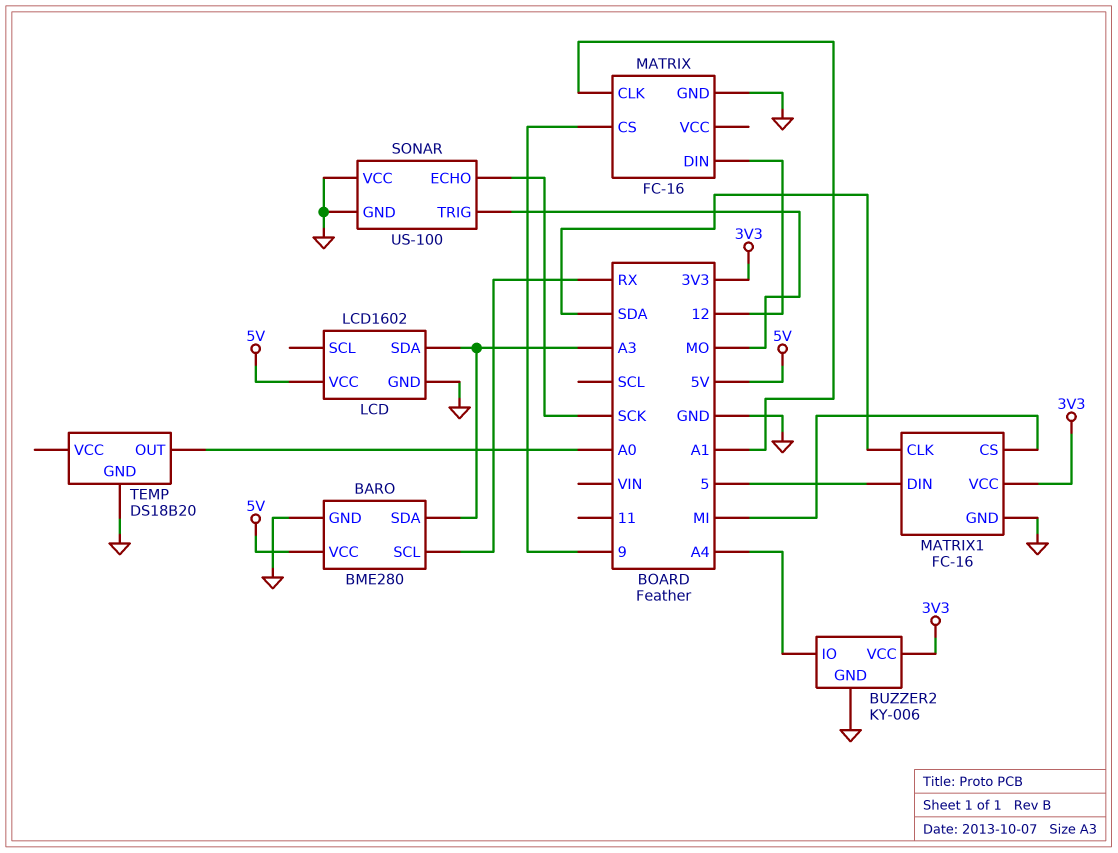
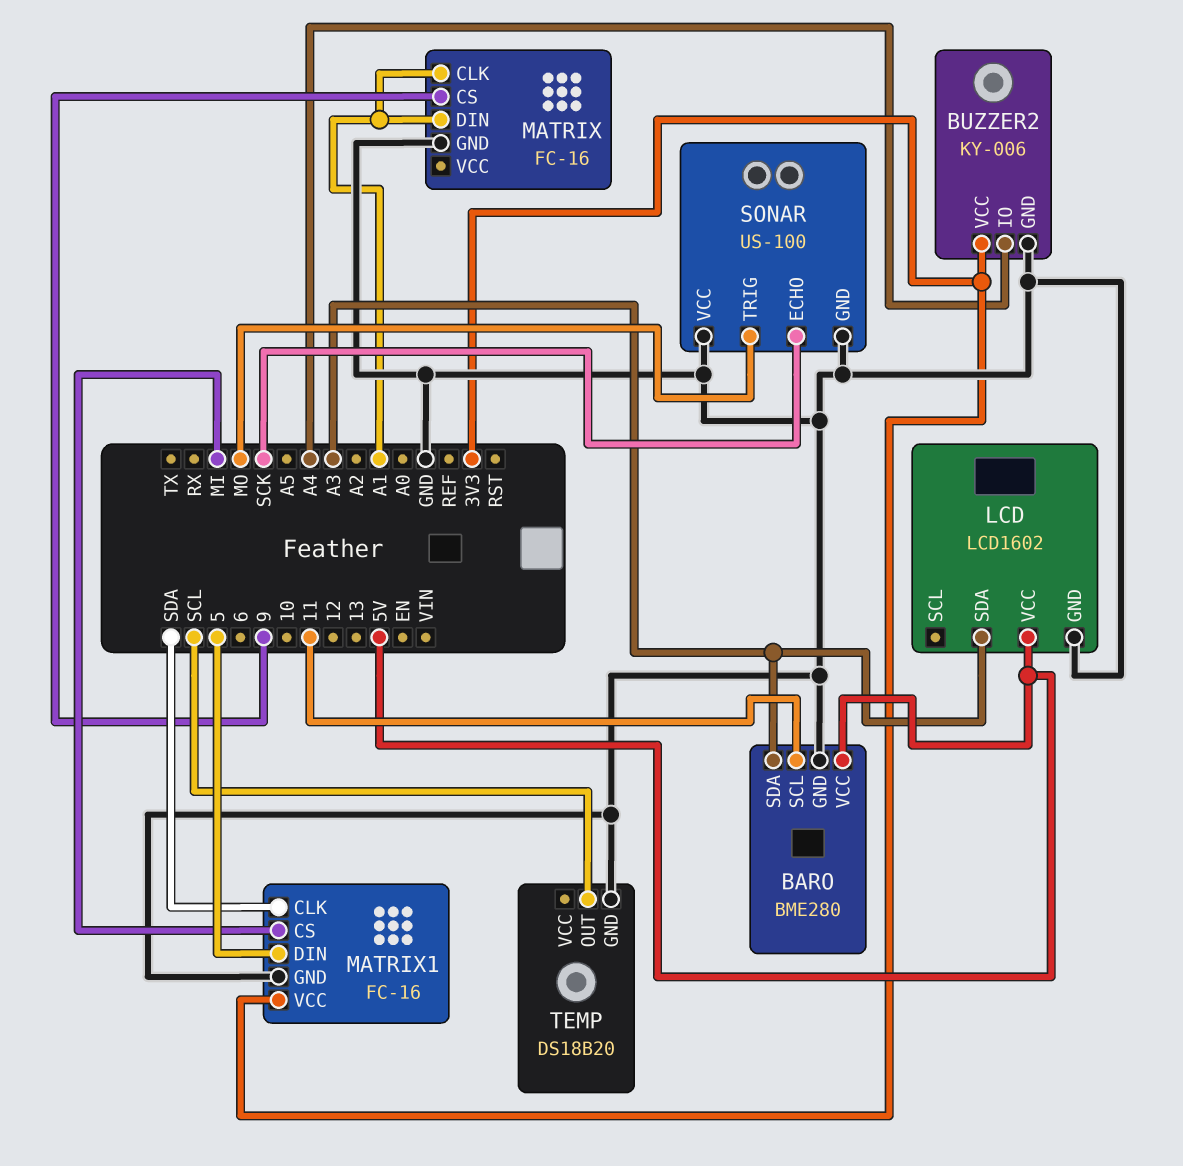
BARO pin SCL: RX -> 11
MATRIX pin DIN: 12 -> A1
TEMP pin OUT: A0 -> SCL

